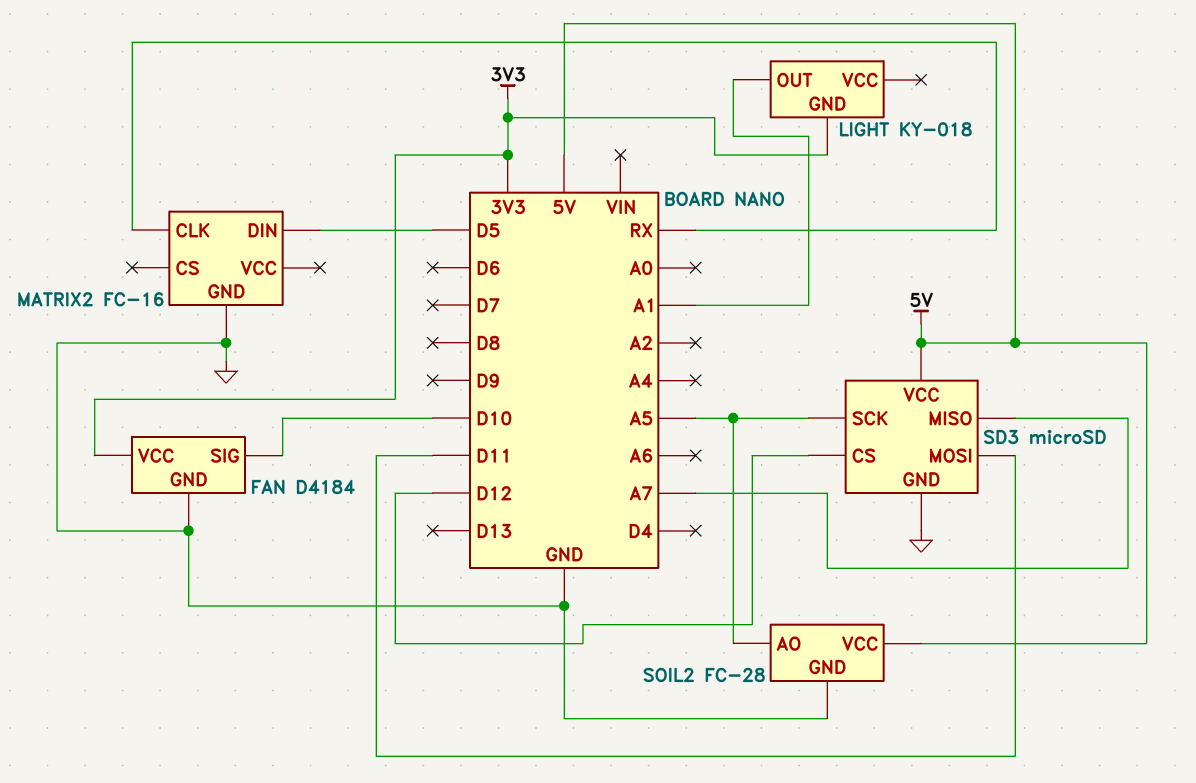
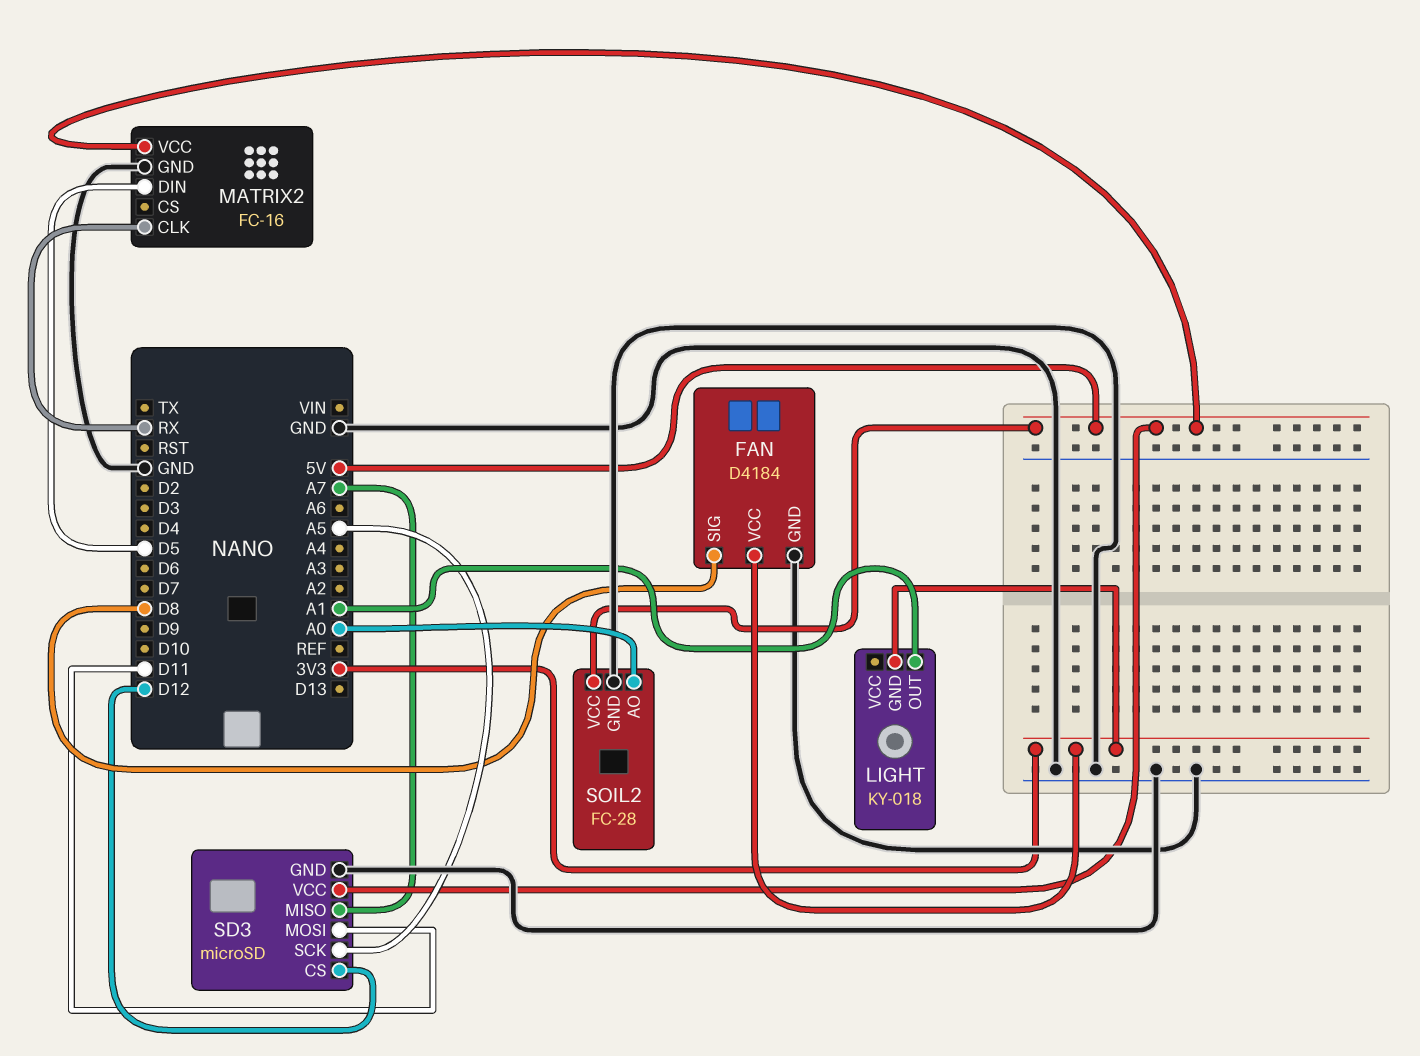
FAN pin SIG: D10 -> D8
MATRIX2 pin VCC: none -> 5V
SOIL2 pin AO: A5 -> A0

